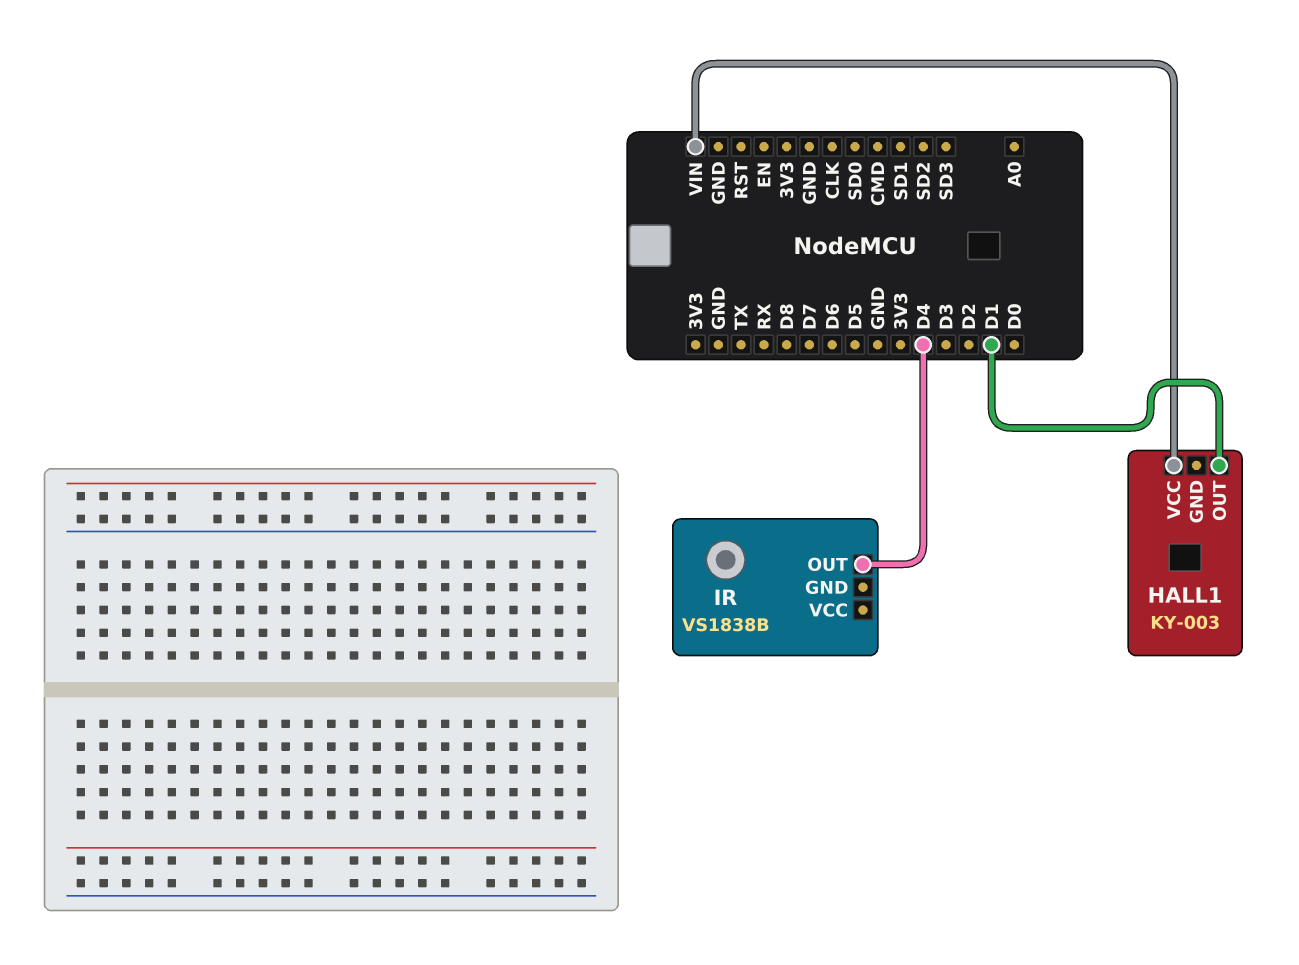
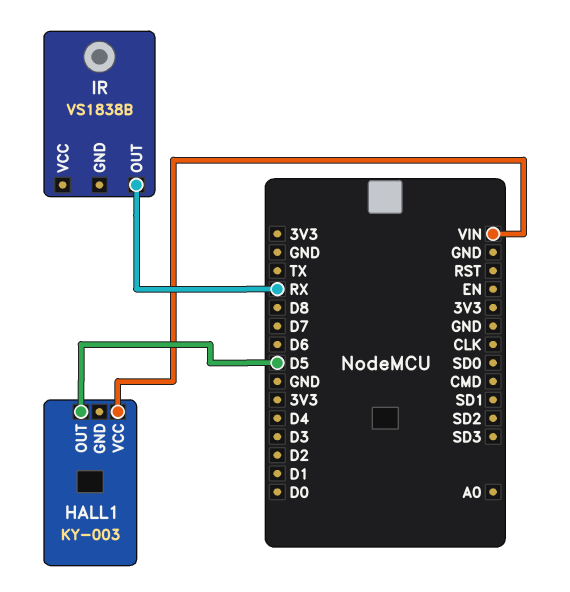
HALL1 pin OUT: D1 -> D5
IR pin OUT: D4 -> RX

